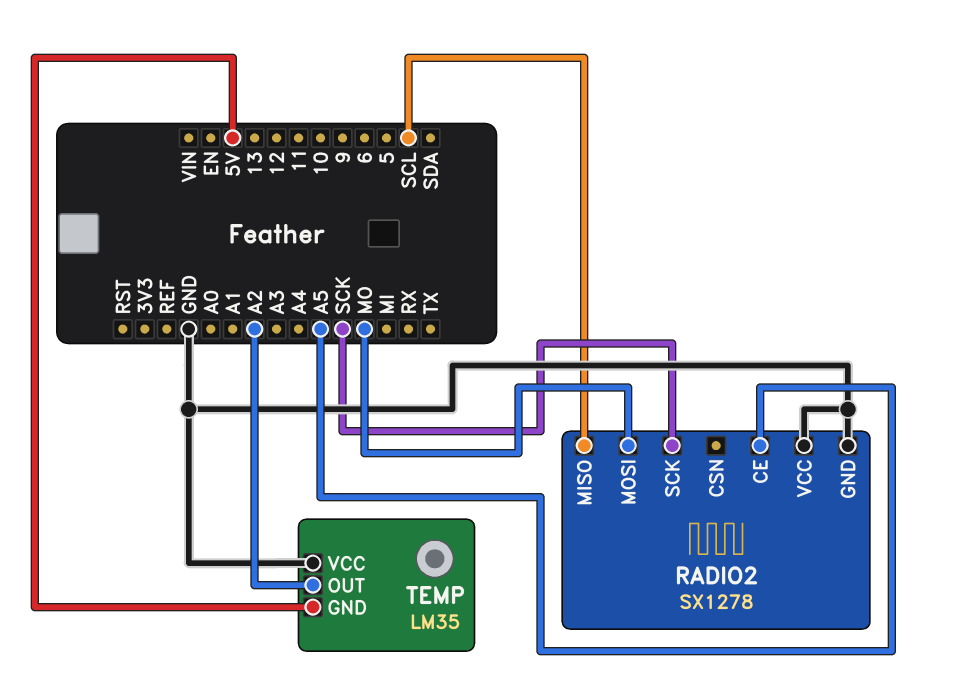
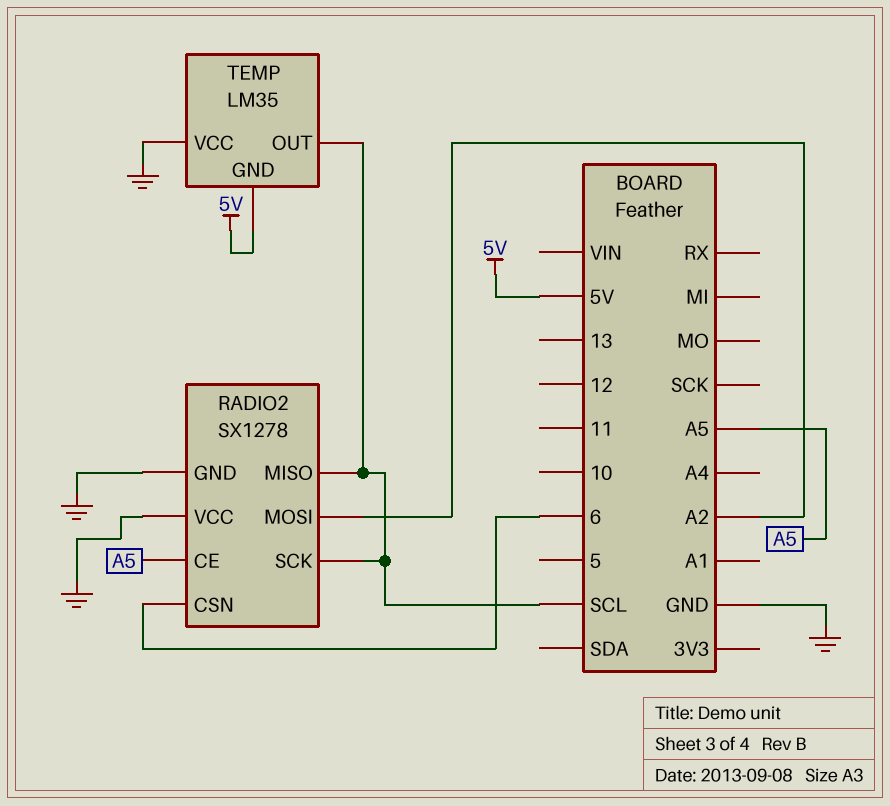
RADIO2 pin CSN: none -> 6
RADIO2 pin MOSI: MO -> A2
RADIO2 pin SCK: SCK -> SCL
TEMP pin OUT: A2 -> SCL

